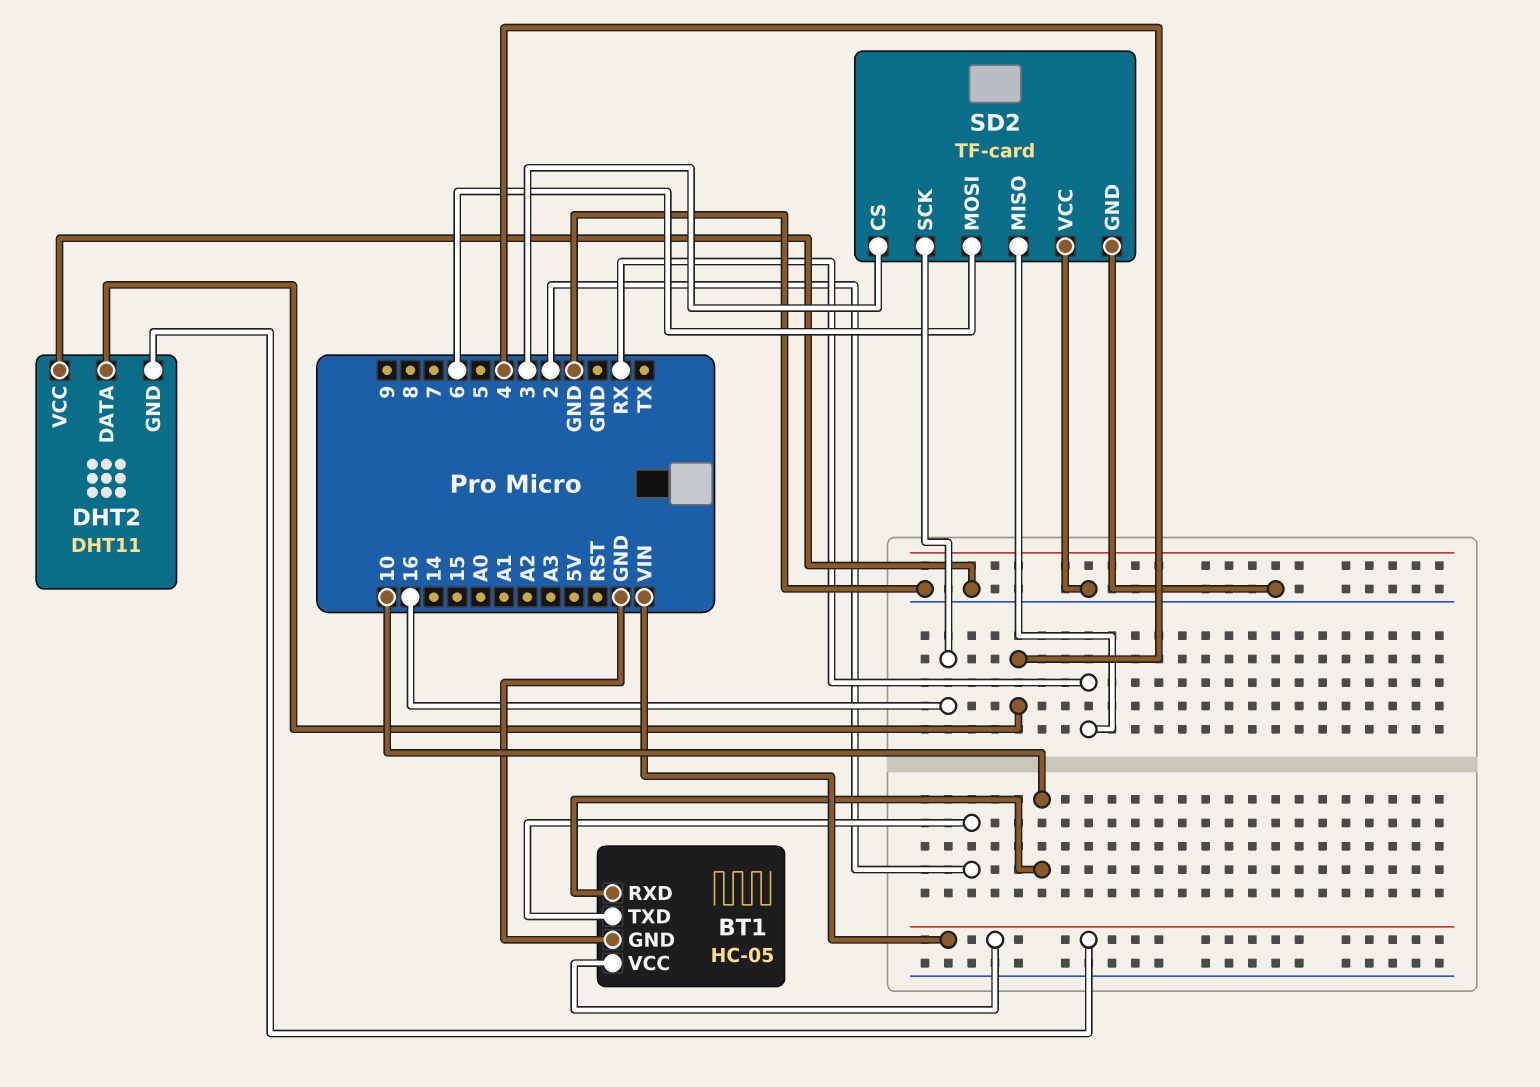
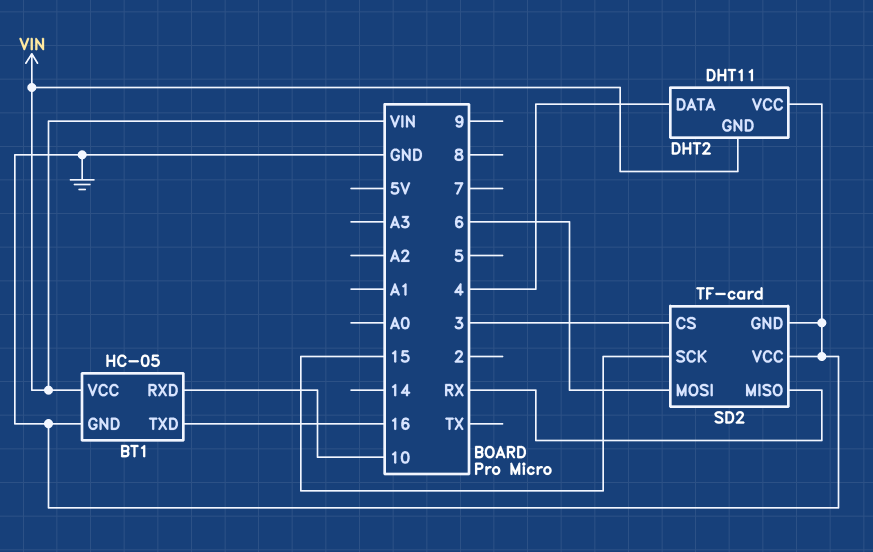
BT1 pin TXD: 2 -> 16
SD2 pin SCK: 16 -> 15

